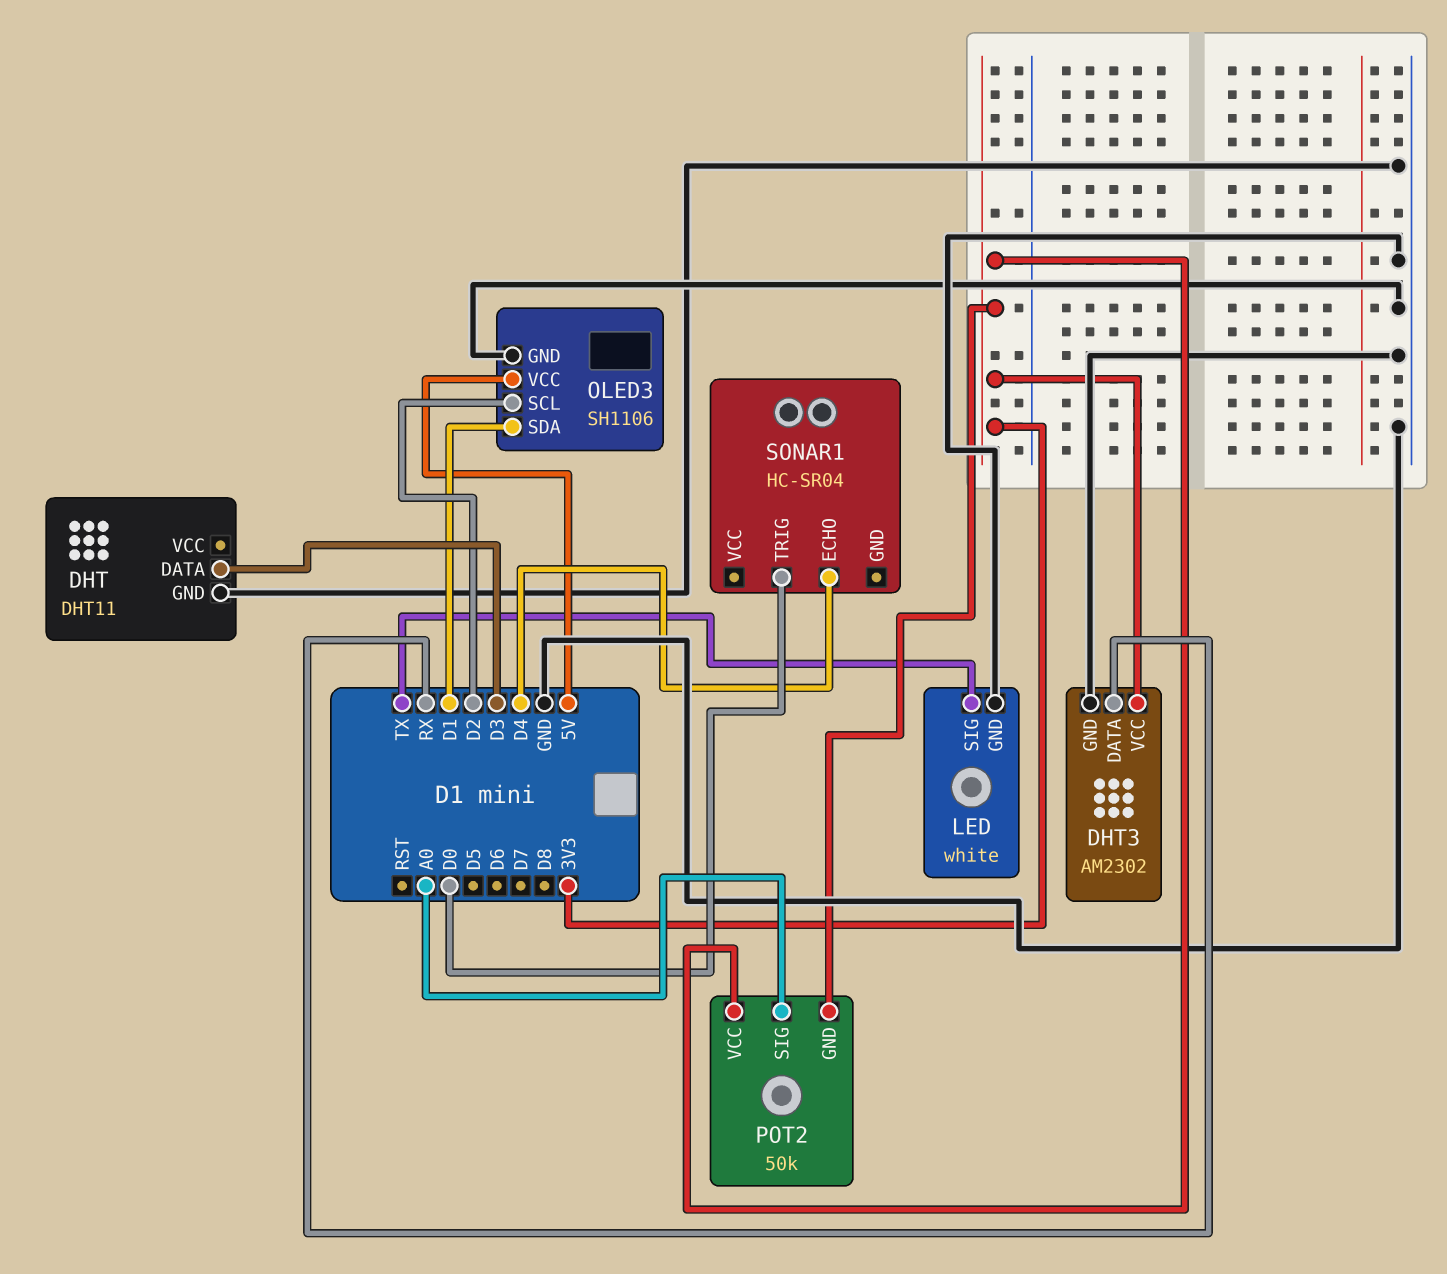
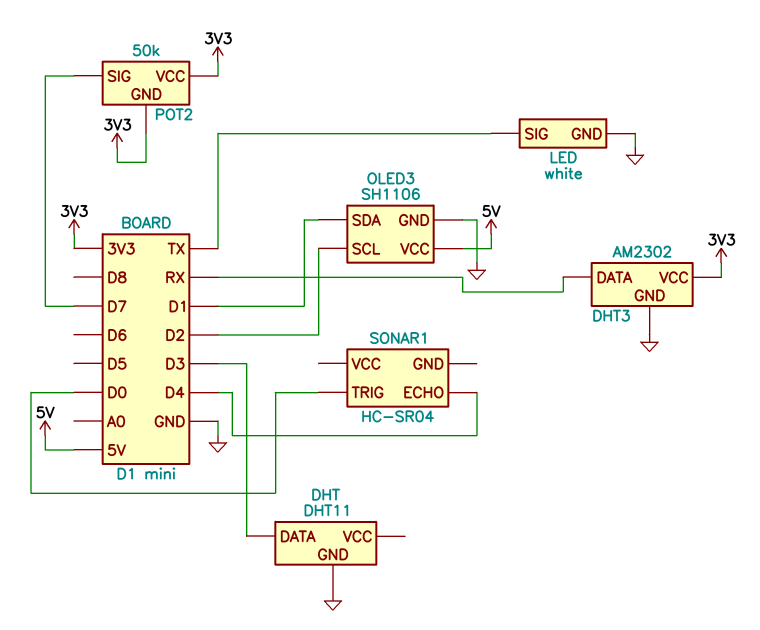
POT2 pin SIG: A0 -> D7

